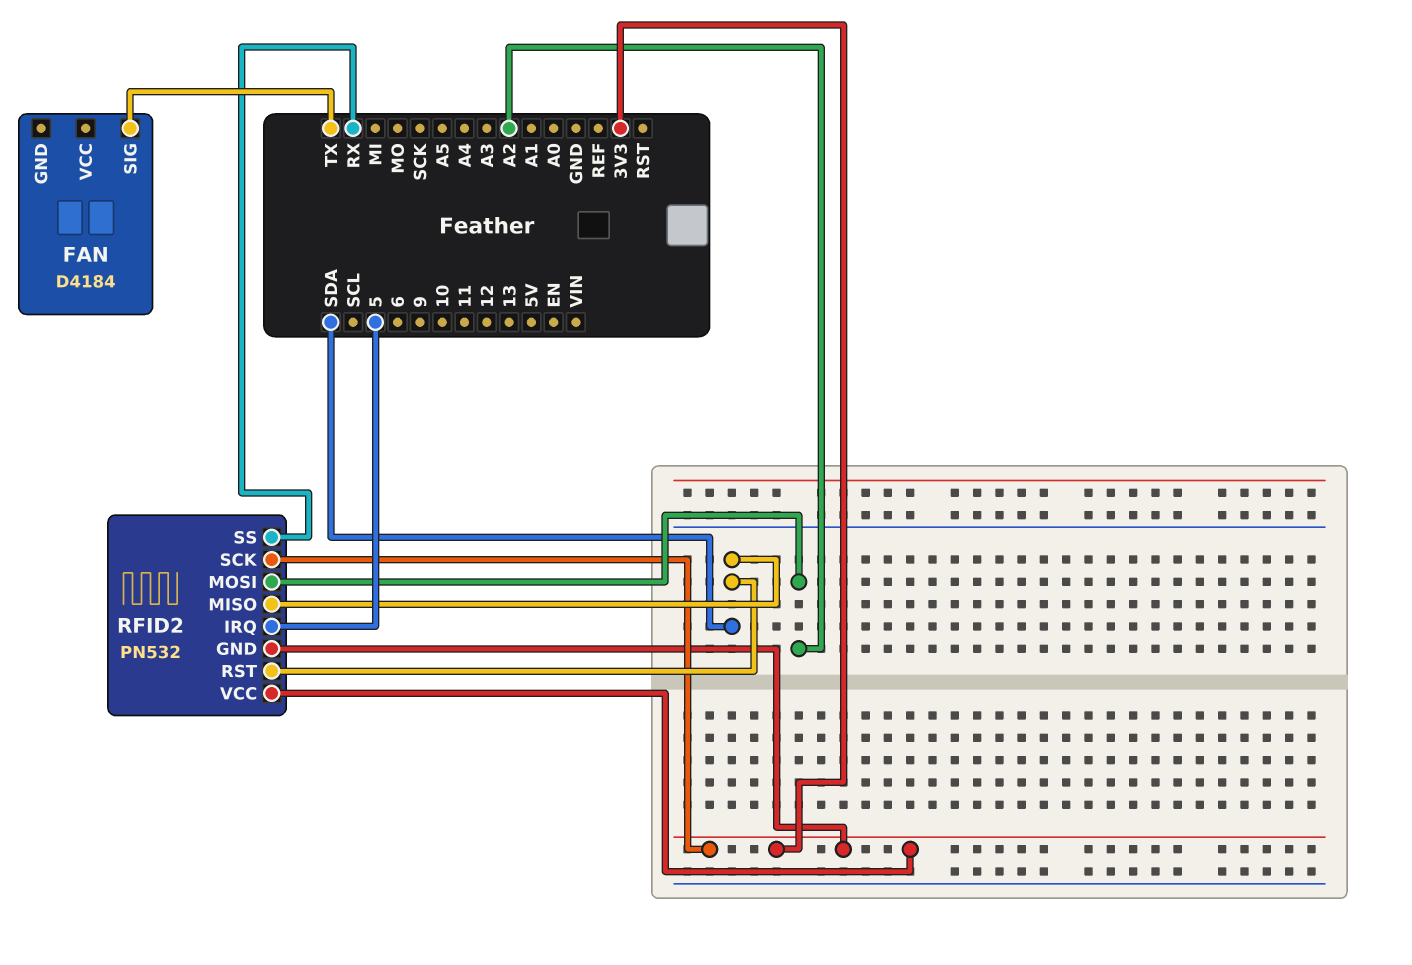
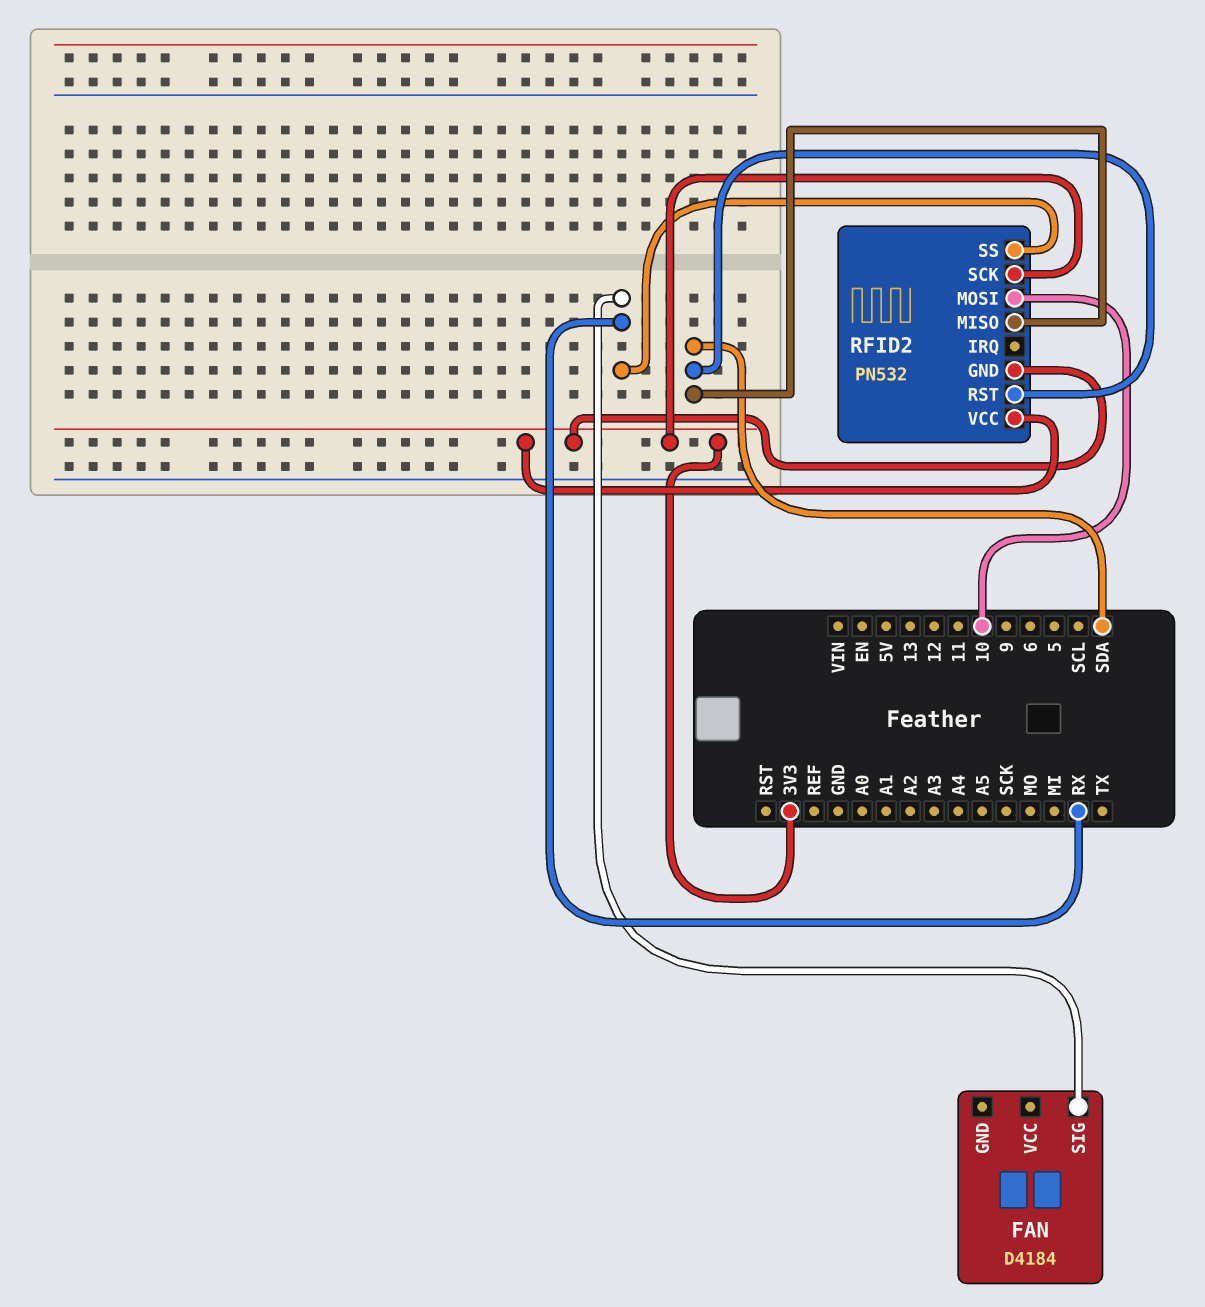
FAN pin SIG: TX -> RX
RFID2 pin IRQ: 5 -> none
RFID2 pin MOSI: A2 -> 10

